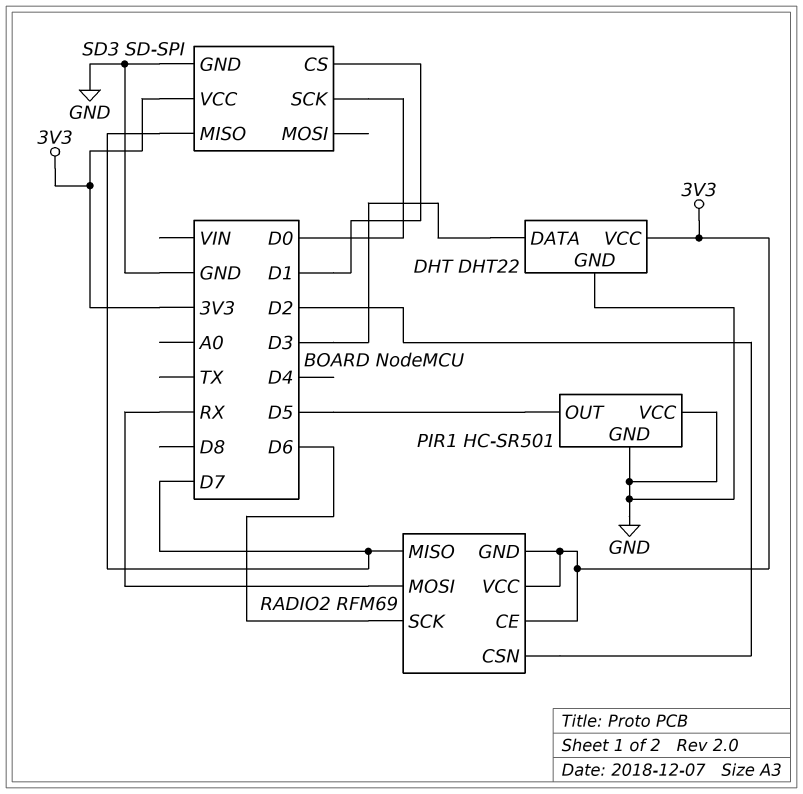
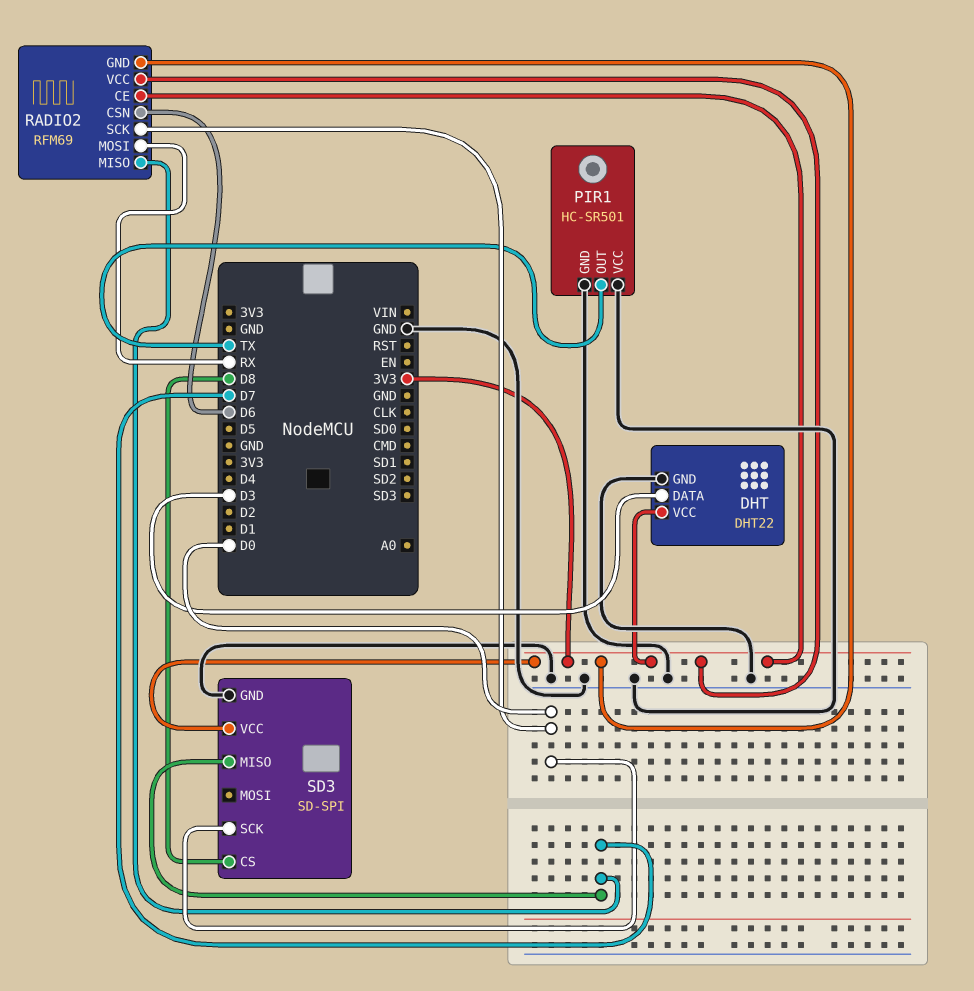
PIR1 pin OUT: D5 -> TX
RADIO2 pin CSN: D2 -> D6
RADIO2 pin SCK: D6 -> D0
SD3 pin CS: D1 -> D8

